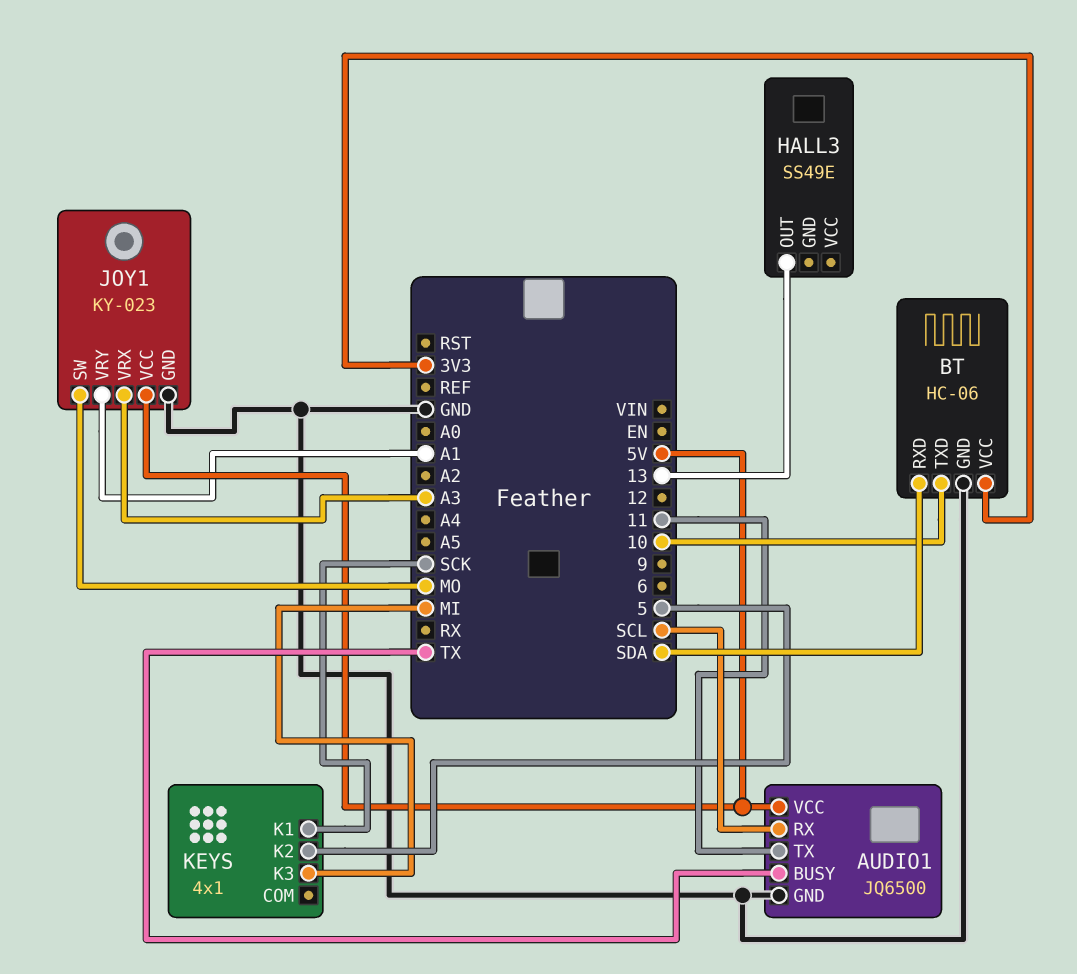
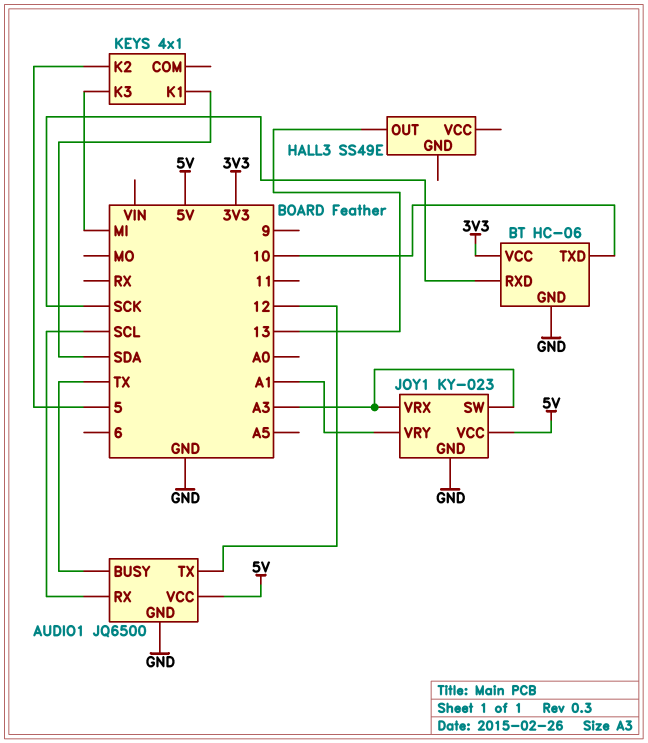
AUDIO1 pin TX: 11 -> 12
BT pin RXD: SDA -> SCK
JOY1 pin SW: MO -> A3
KEYS pin K1: SCK -> SDA

